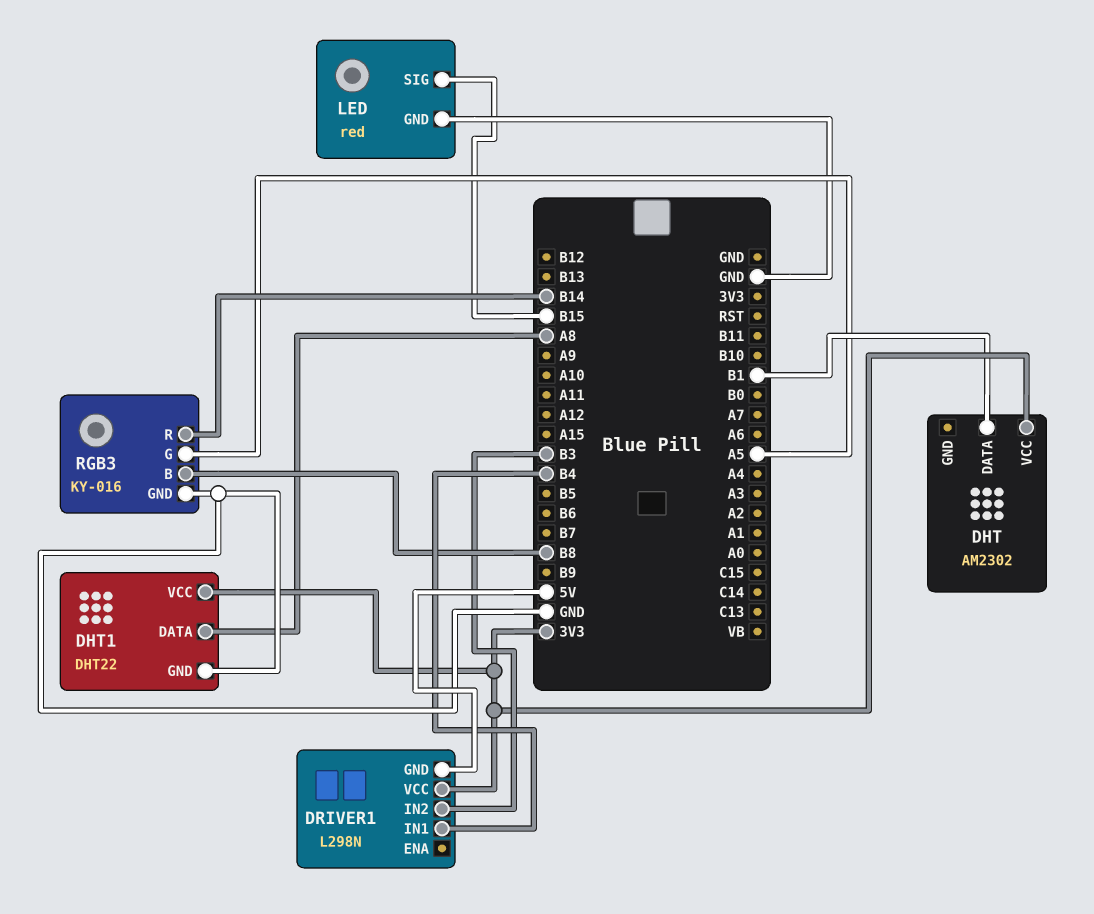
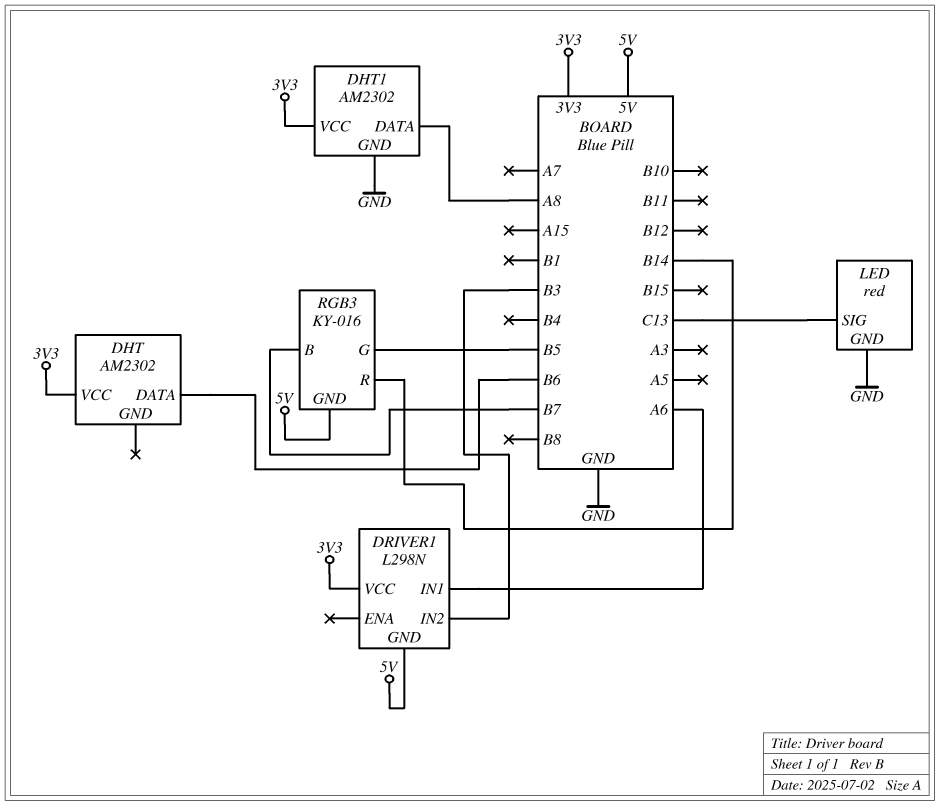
DHT pin DATA: B1 -> B6
DHT1: DHT22 -> AM2302
DRIVER1 pin IN1: B4 -> A6
LED pin SIG: B15 -> C13
RGB3 pin B: B8 -> B7
RGB3 pin G: A5 -> B5
RGB3 pin GND: GND -> 5V

